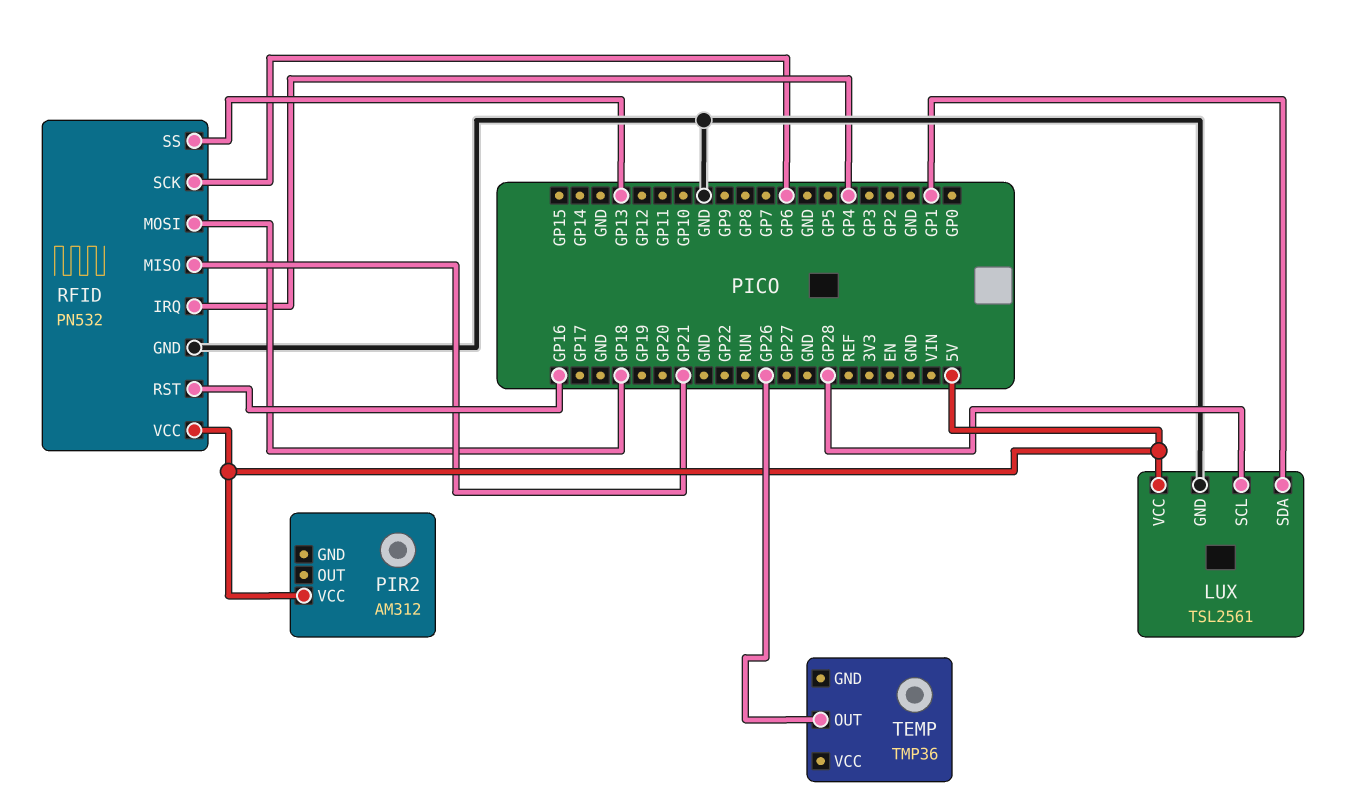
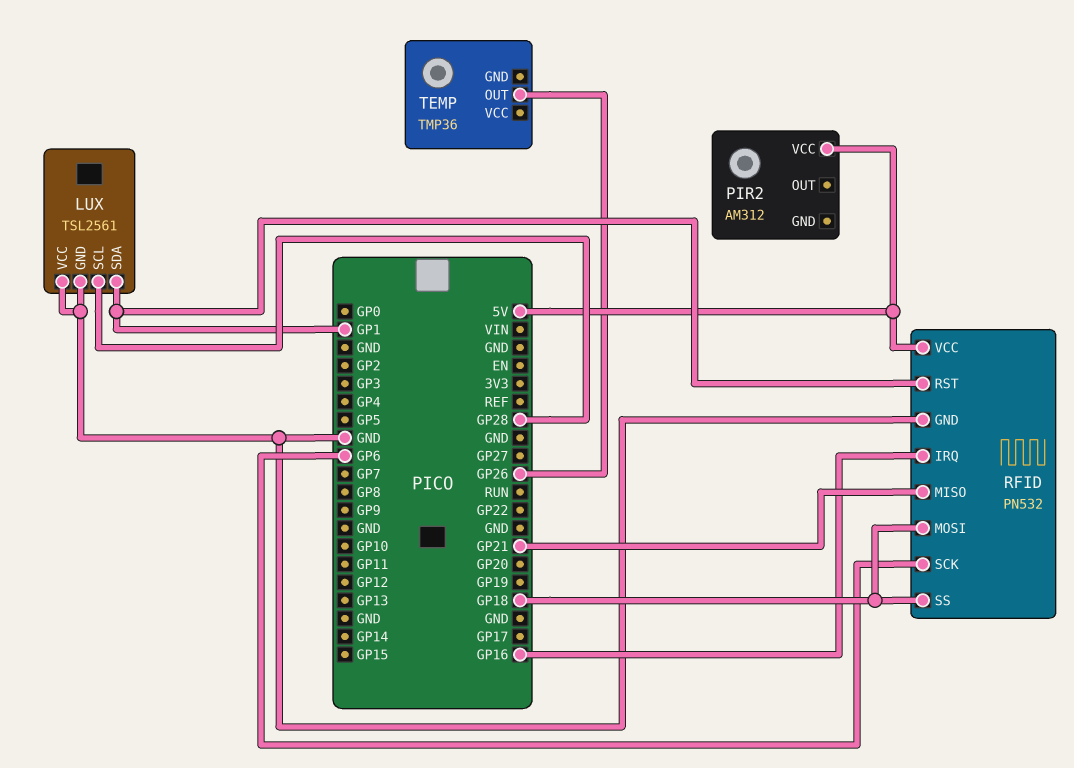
LUX pin VCC: 5V -> GND
RFID pin IRQ: GP4 -> GP16
RFID pin RST: GP16 -> GP1
RFID pin SS: GP13 -> GP18

